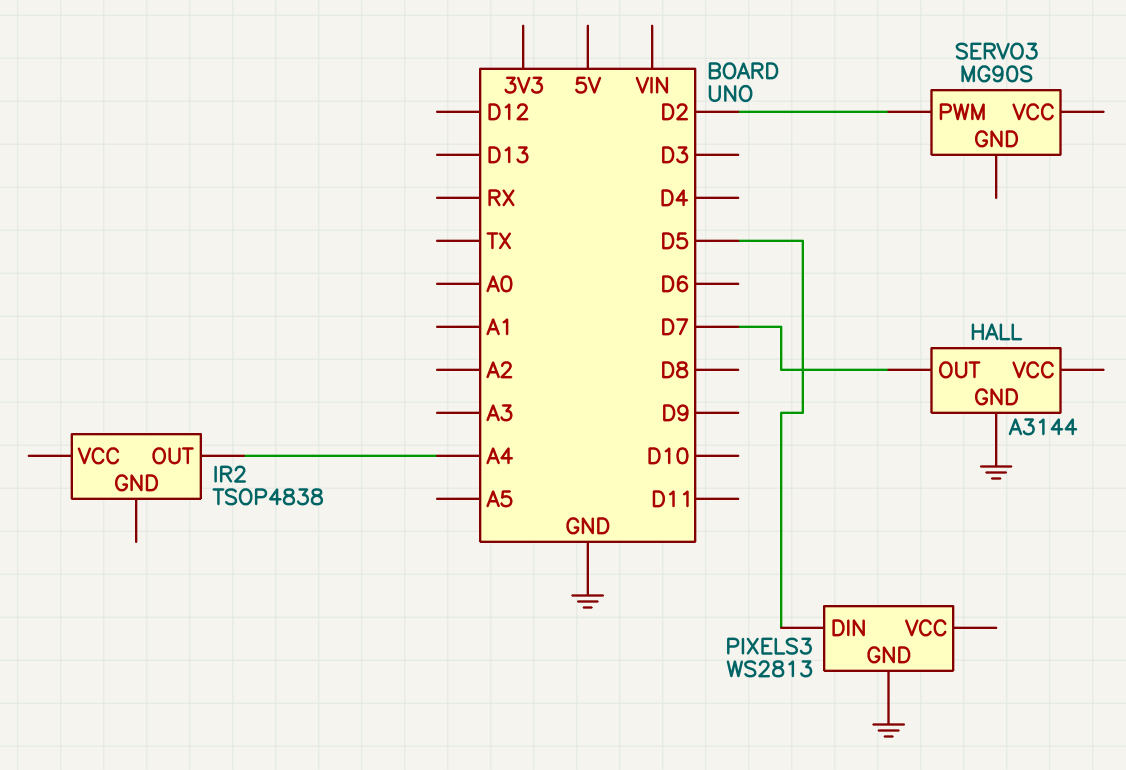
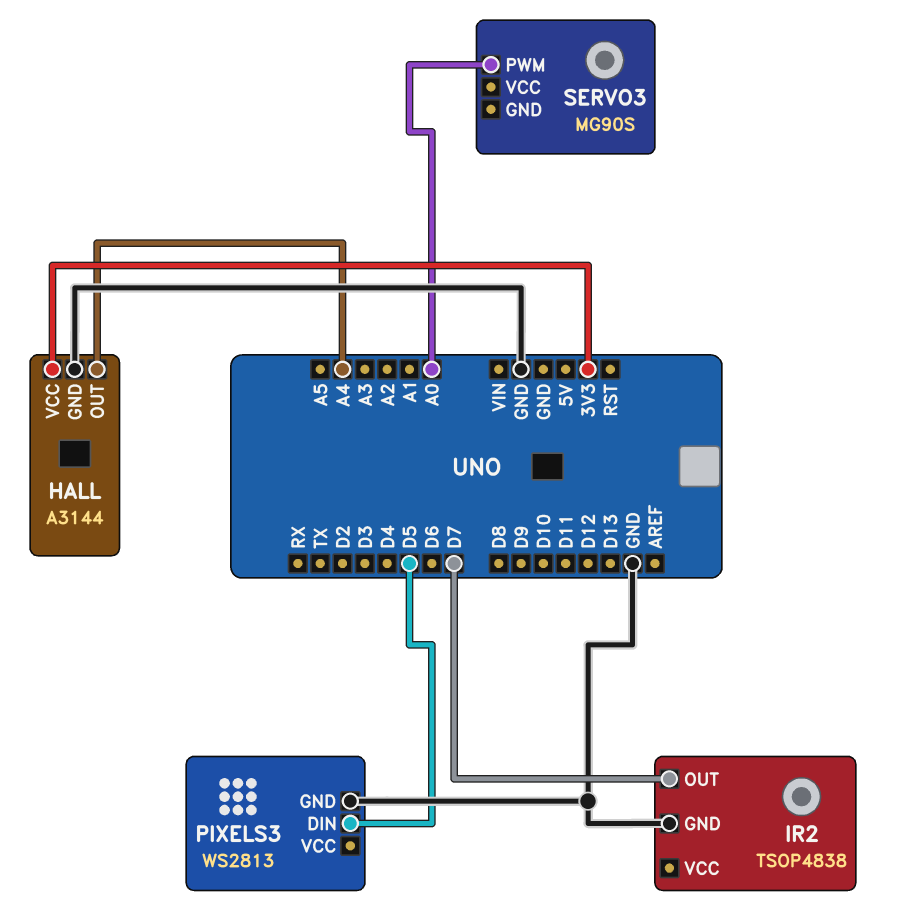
HALL pin OUT: D7 -> A4
HALL pin VCC: none -> 3V3
IR2 pin GND: none -> GND
IR2 pin OUT: A4 -> D7
SERVO3 pin PWM: D2 -> A0

